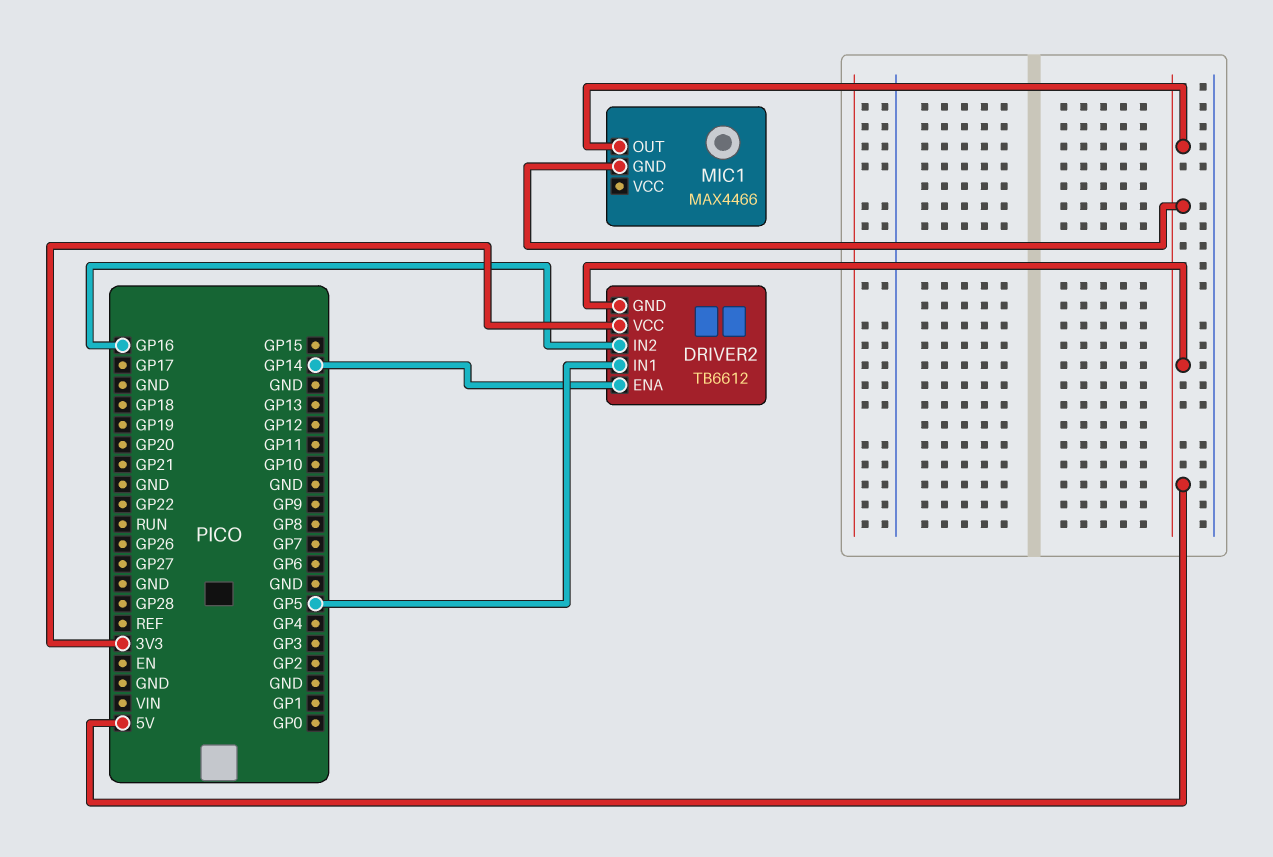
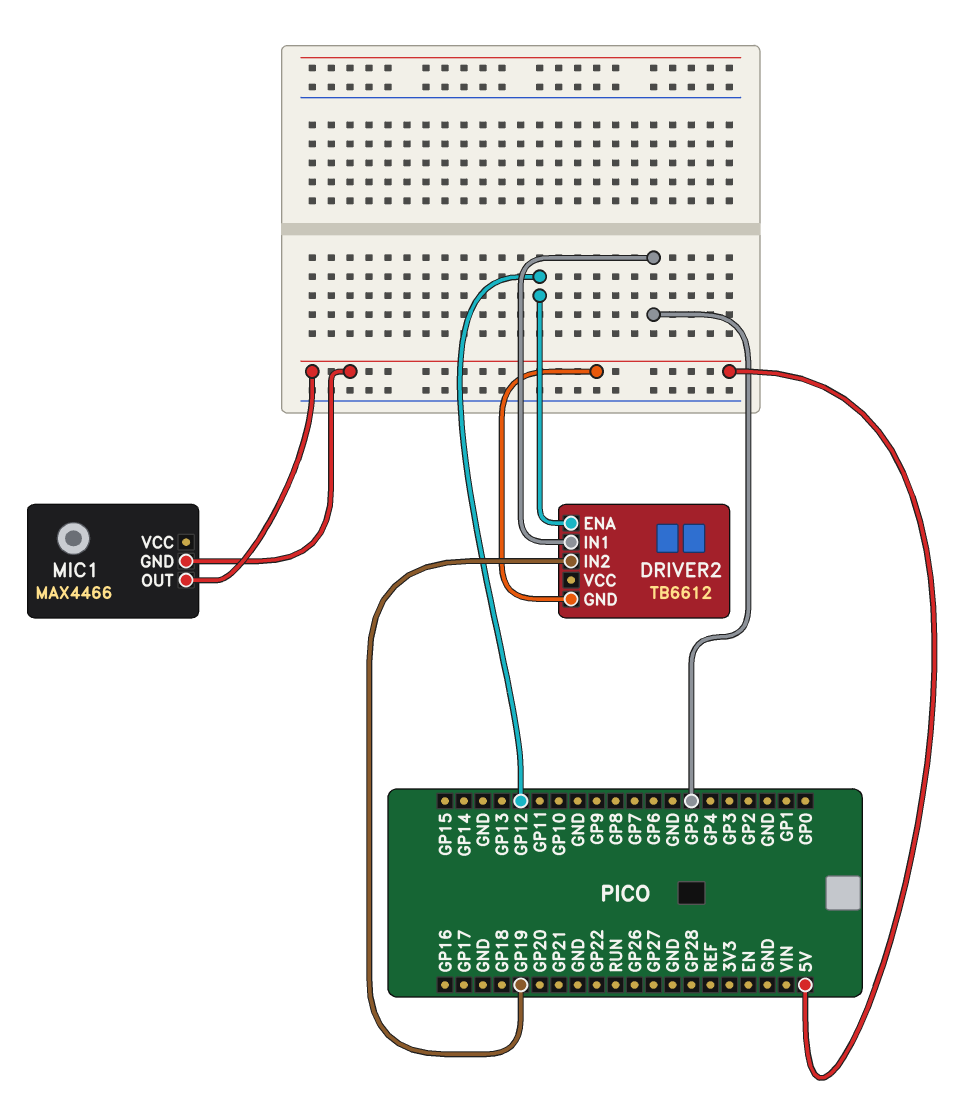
DRIVER2 pin ENA: GP14 -> GP12
DRIVER2 pin IN2: GP16 -> GP19
DRIVER2 pin VCC: 3V3 -> none

